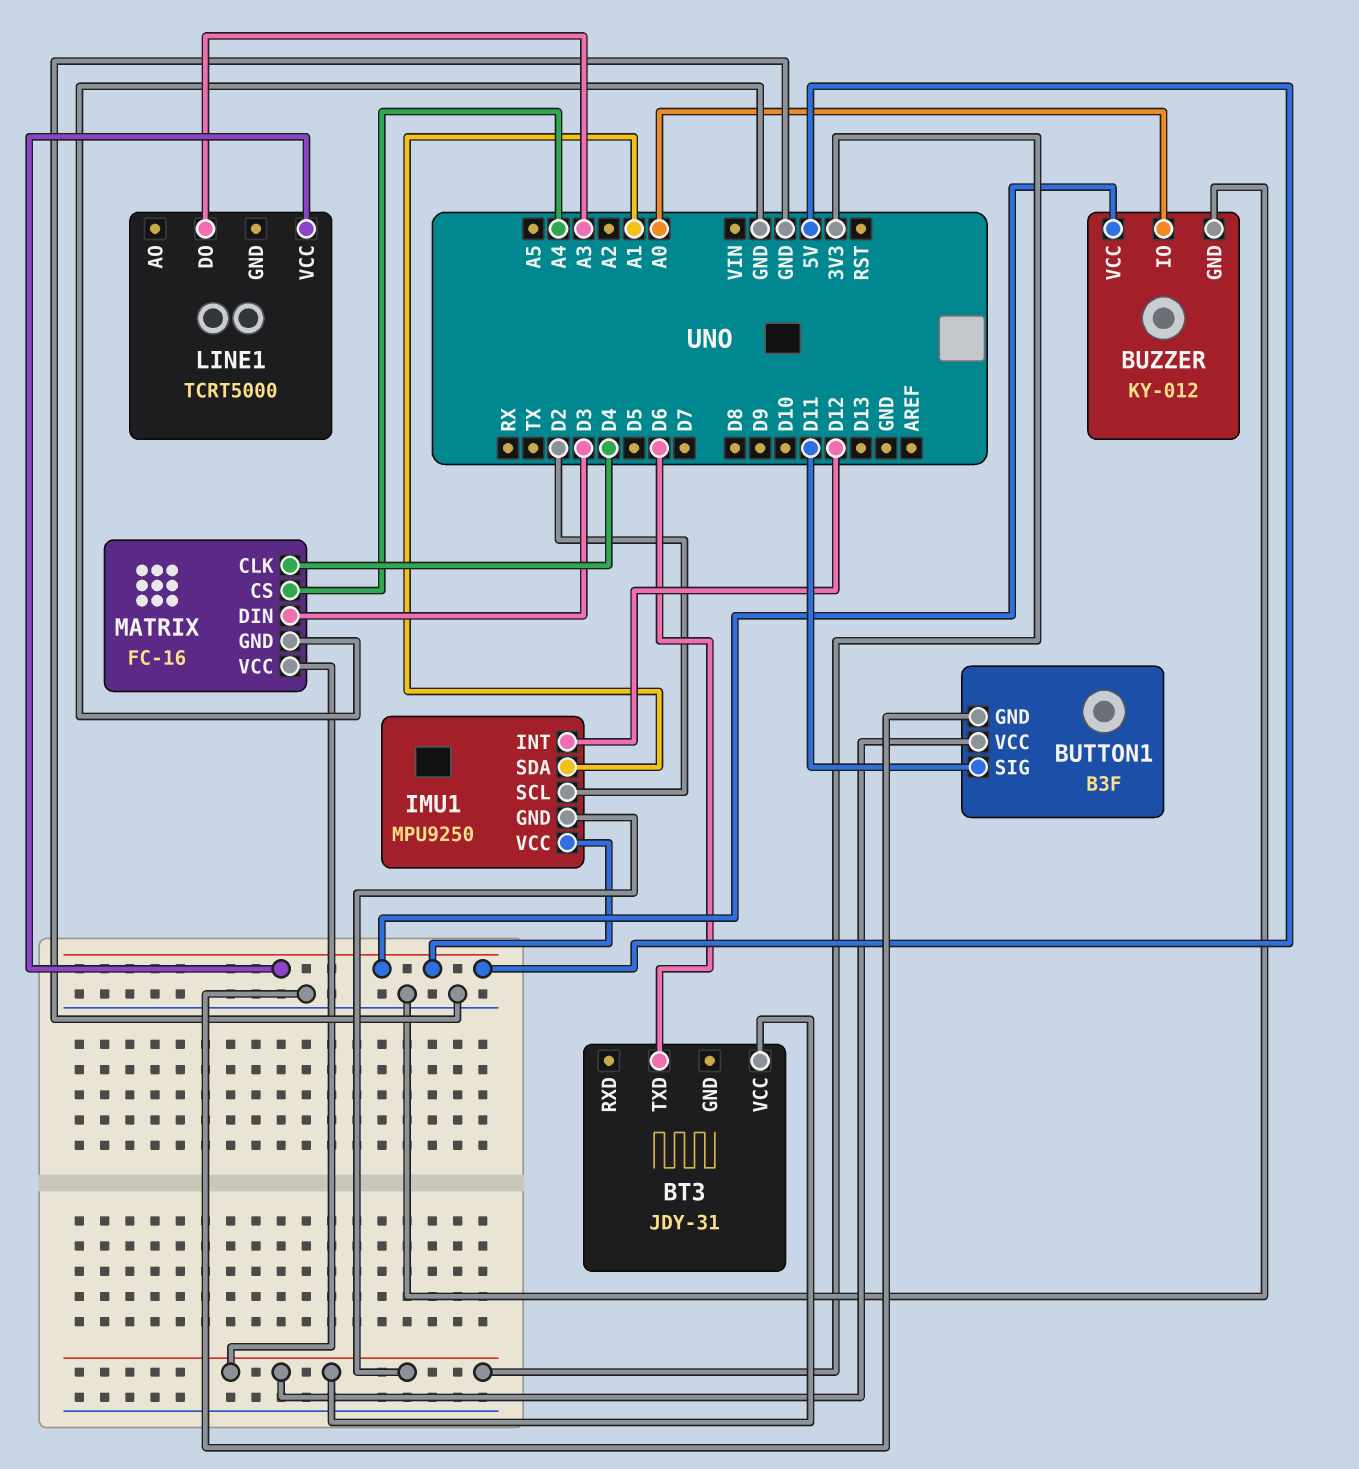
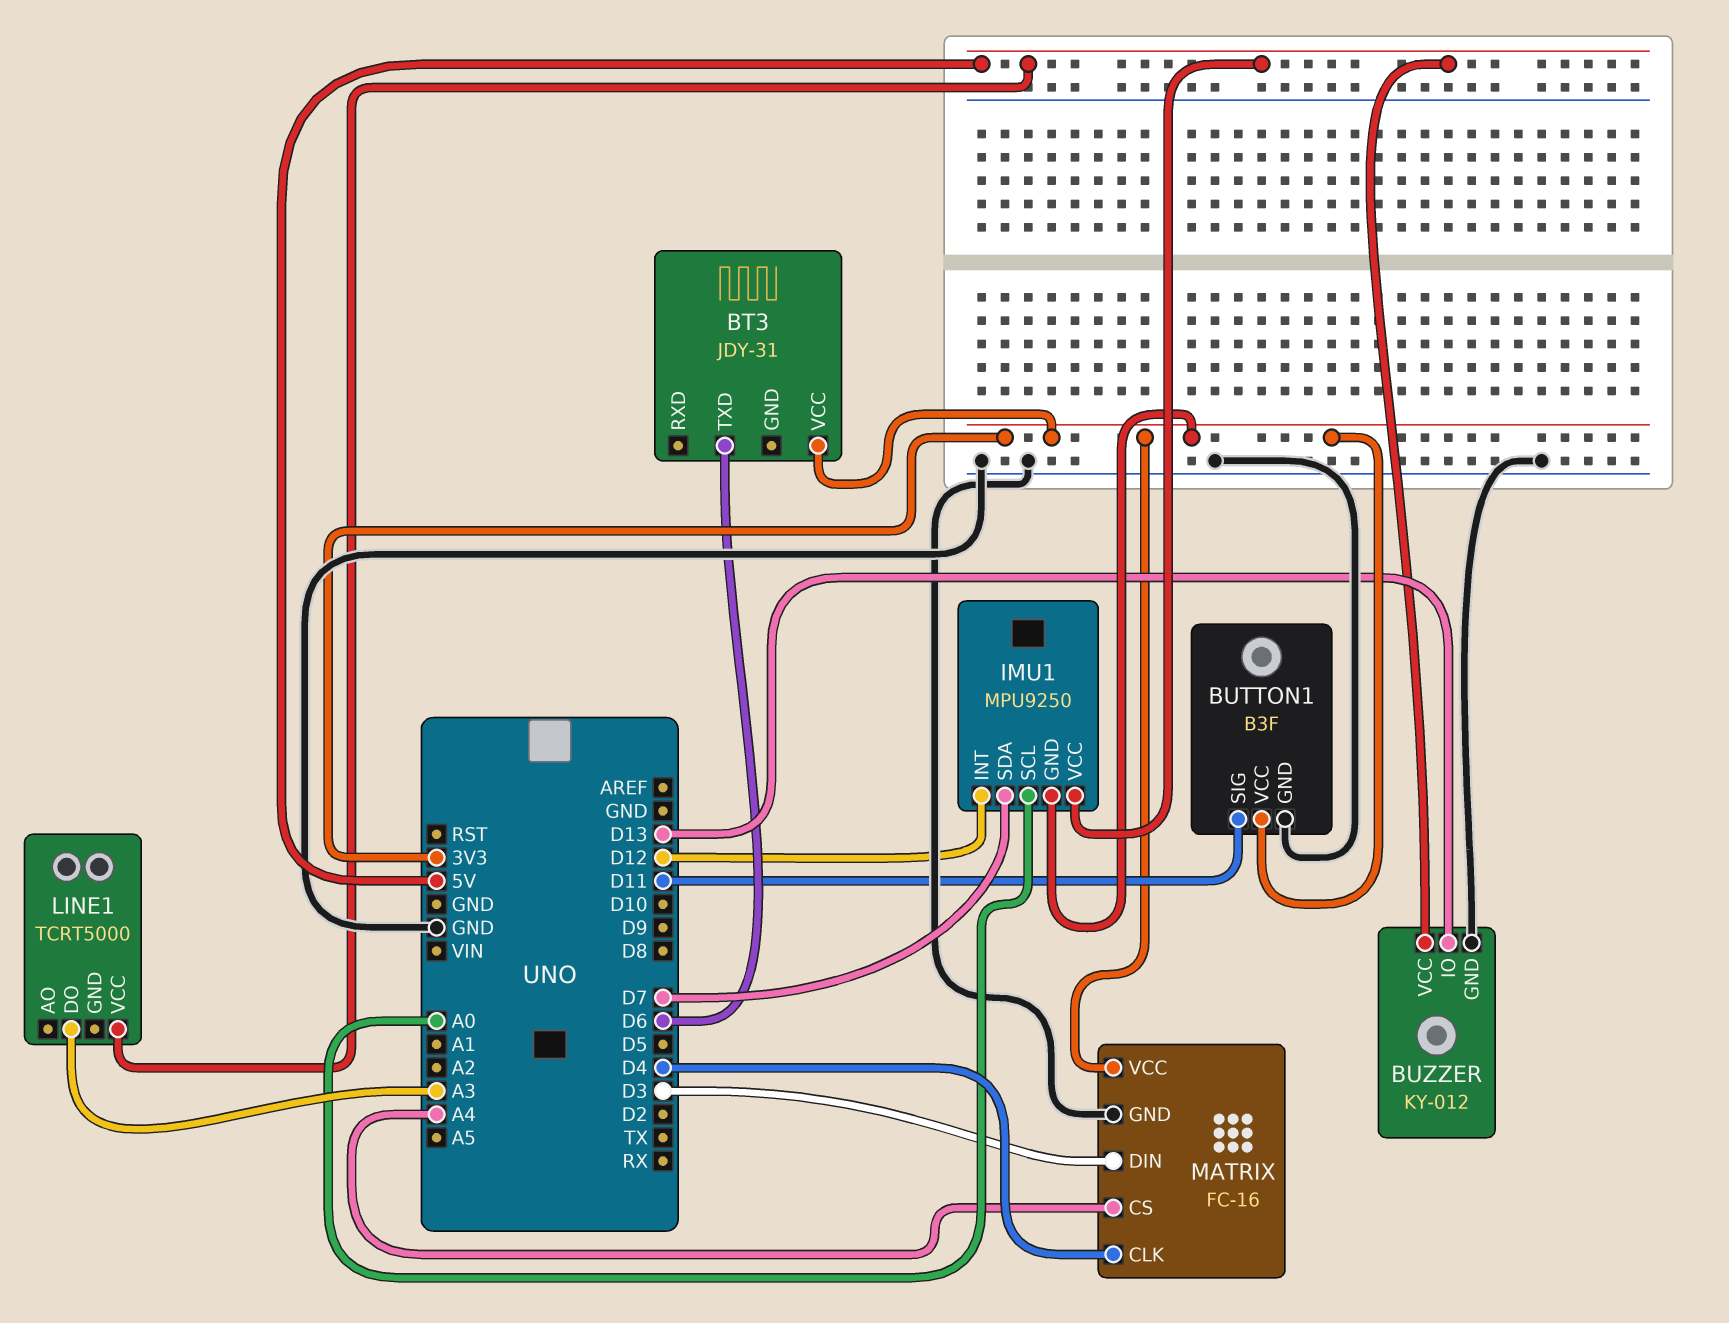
BUZZER pin IO: A0 -> D13
IMU1 pin SCL: D2 -> A0
IMU1 pin SDA: A1 -> D7

